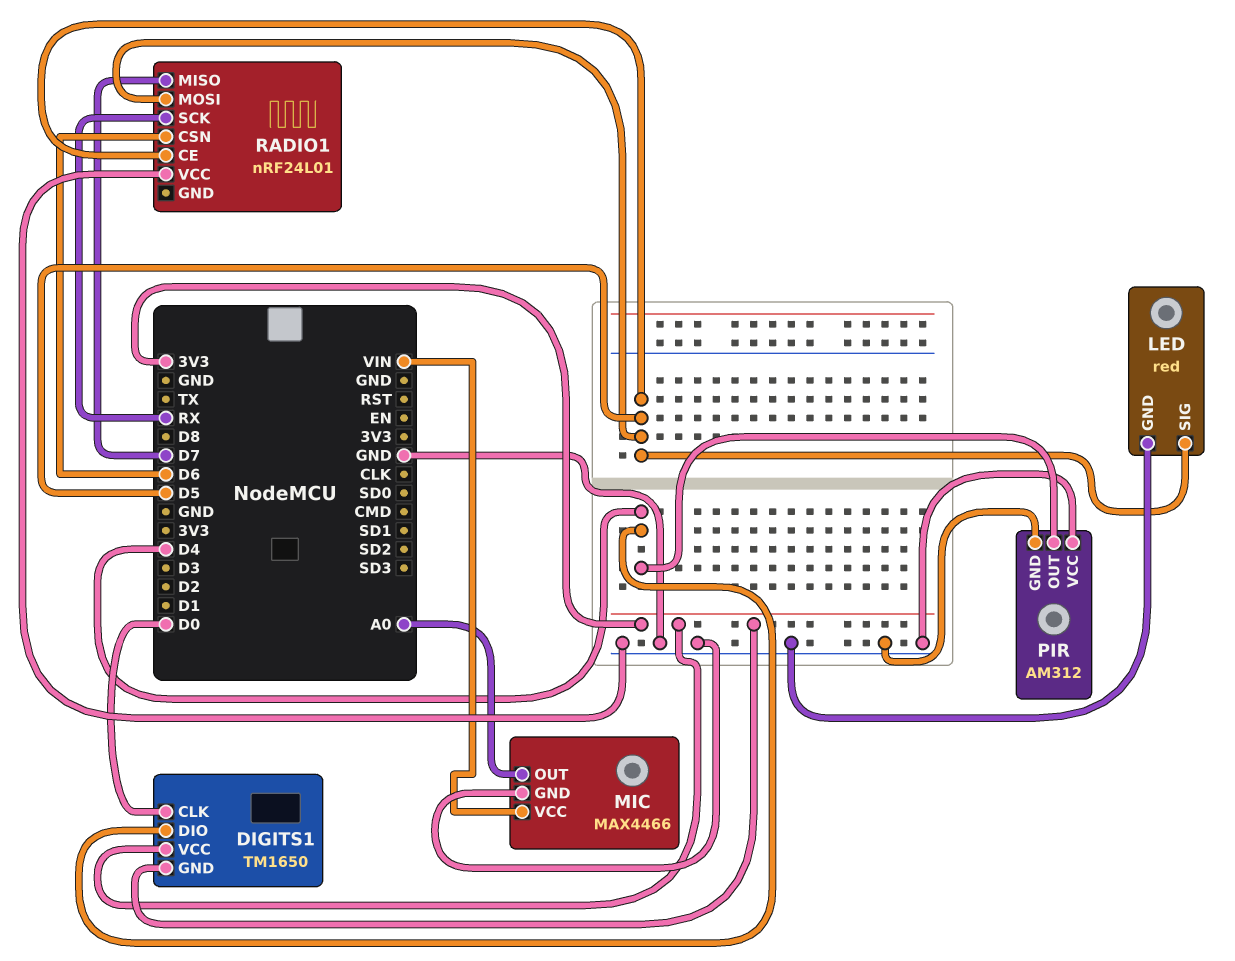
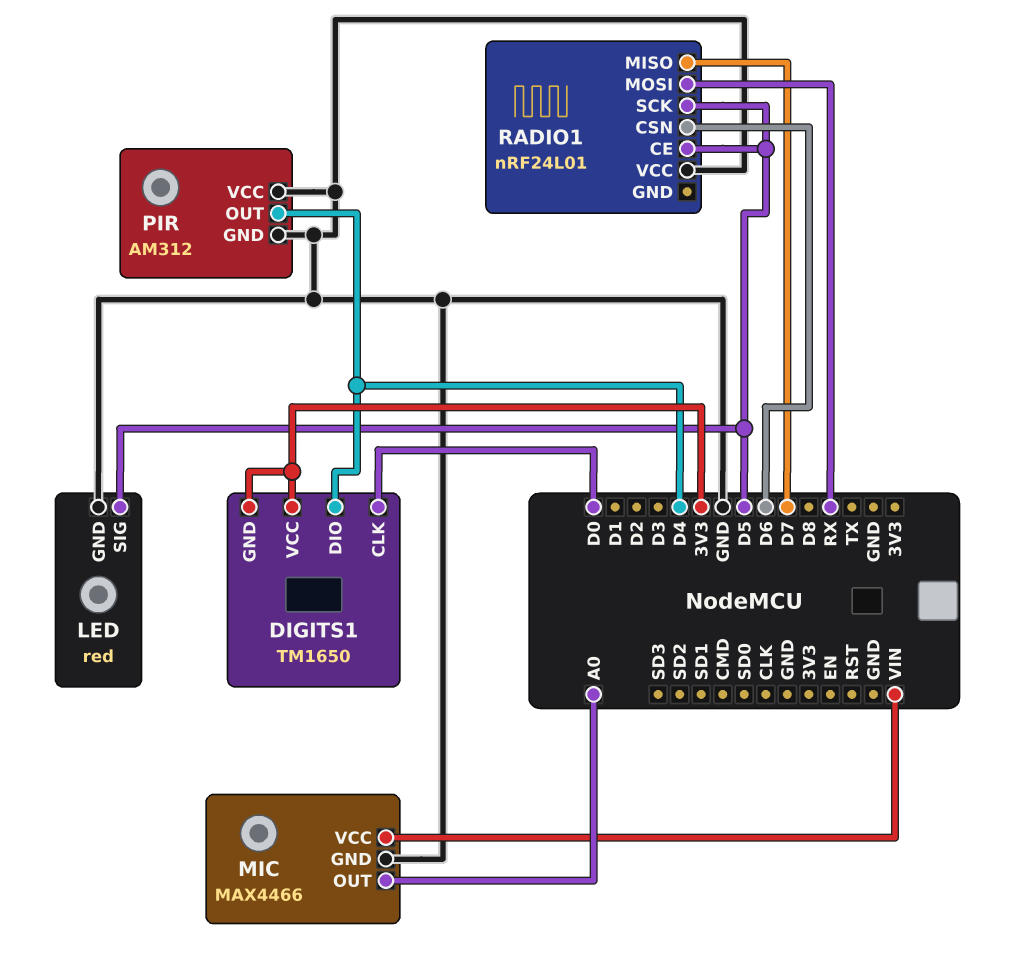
RADIO1 pin MOSI: D5 -> RX
RADIO1 pin SCK: RX -> D5

